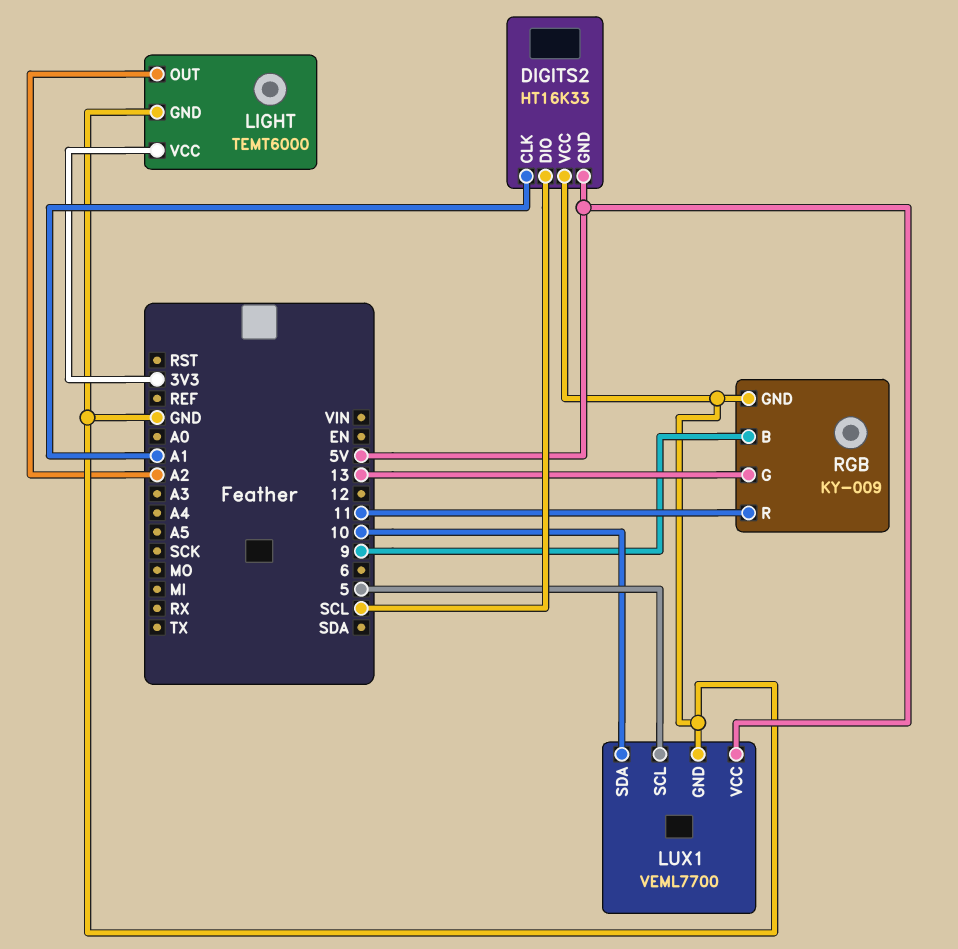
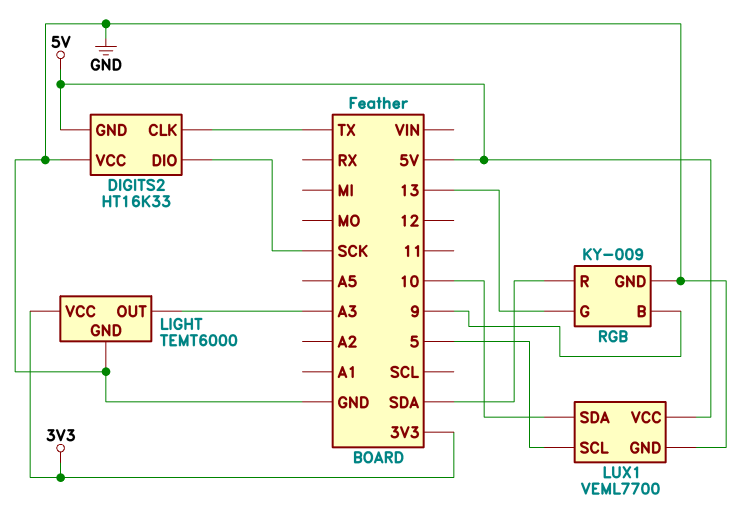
DIGITS2 pin CLK: A1 -> TX
DIGITS2 pin DIO: SCL -> SCK
LIGHT pin OUT: A2 -> A3
RGB pin R: 11 -> SDA

